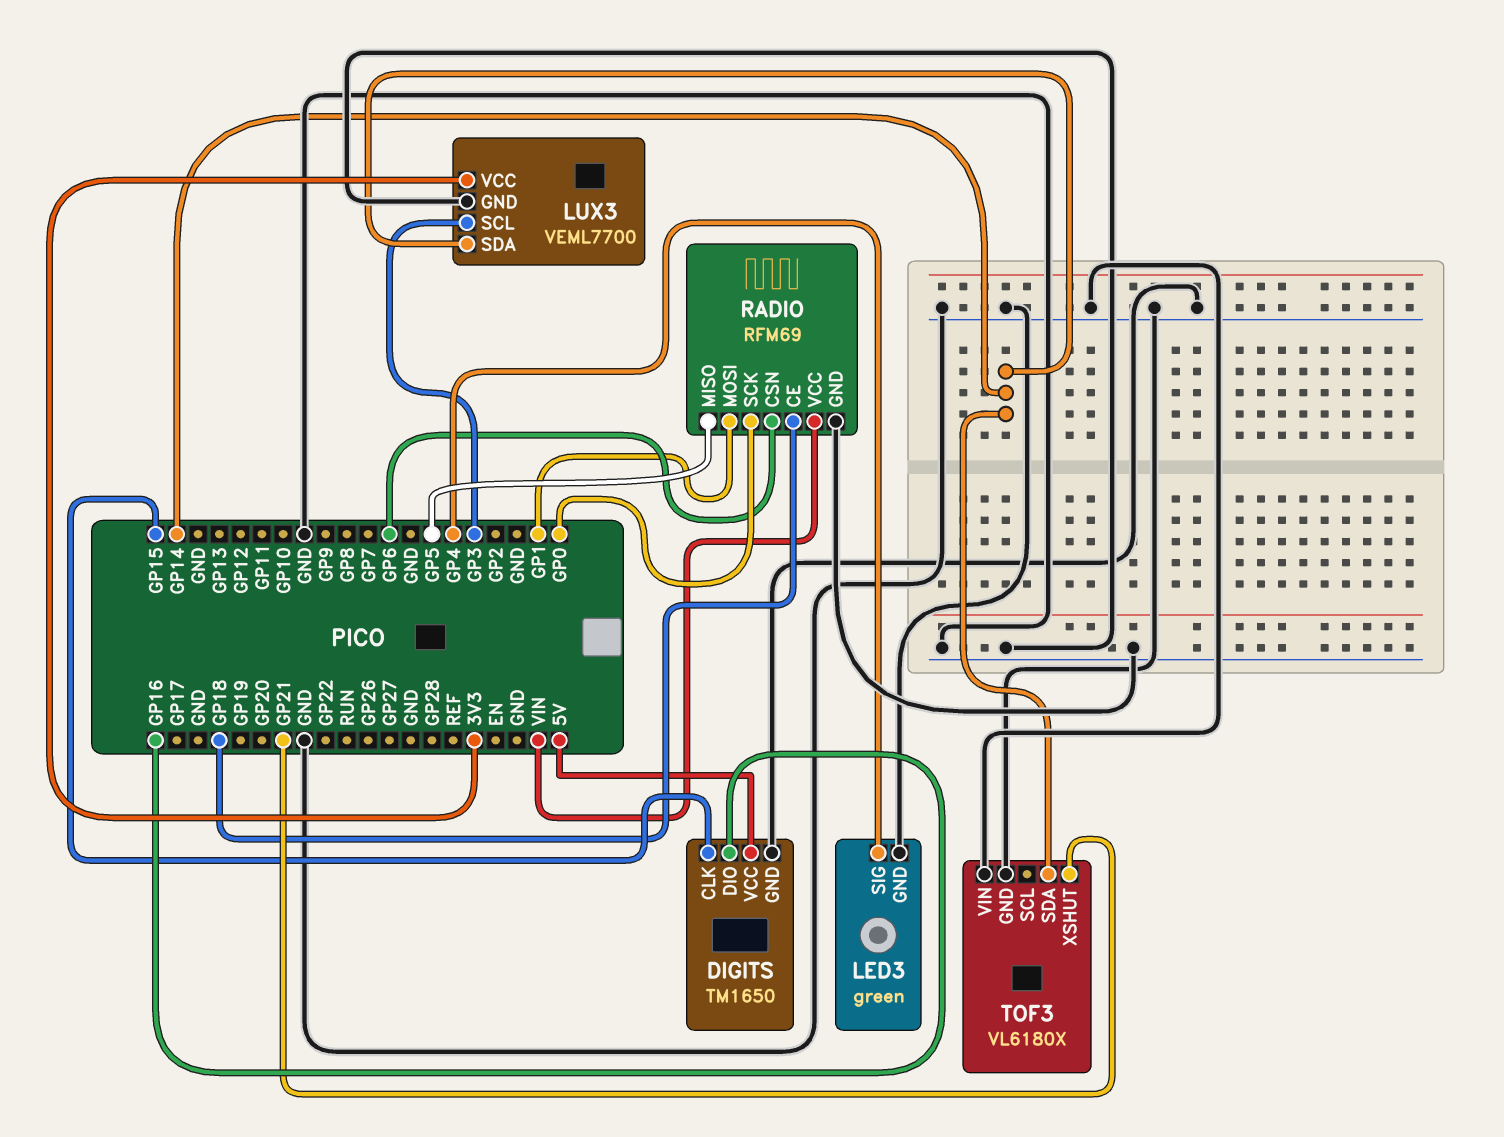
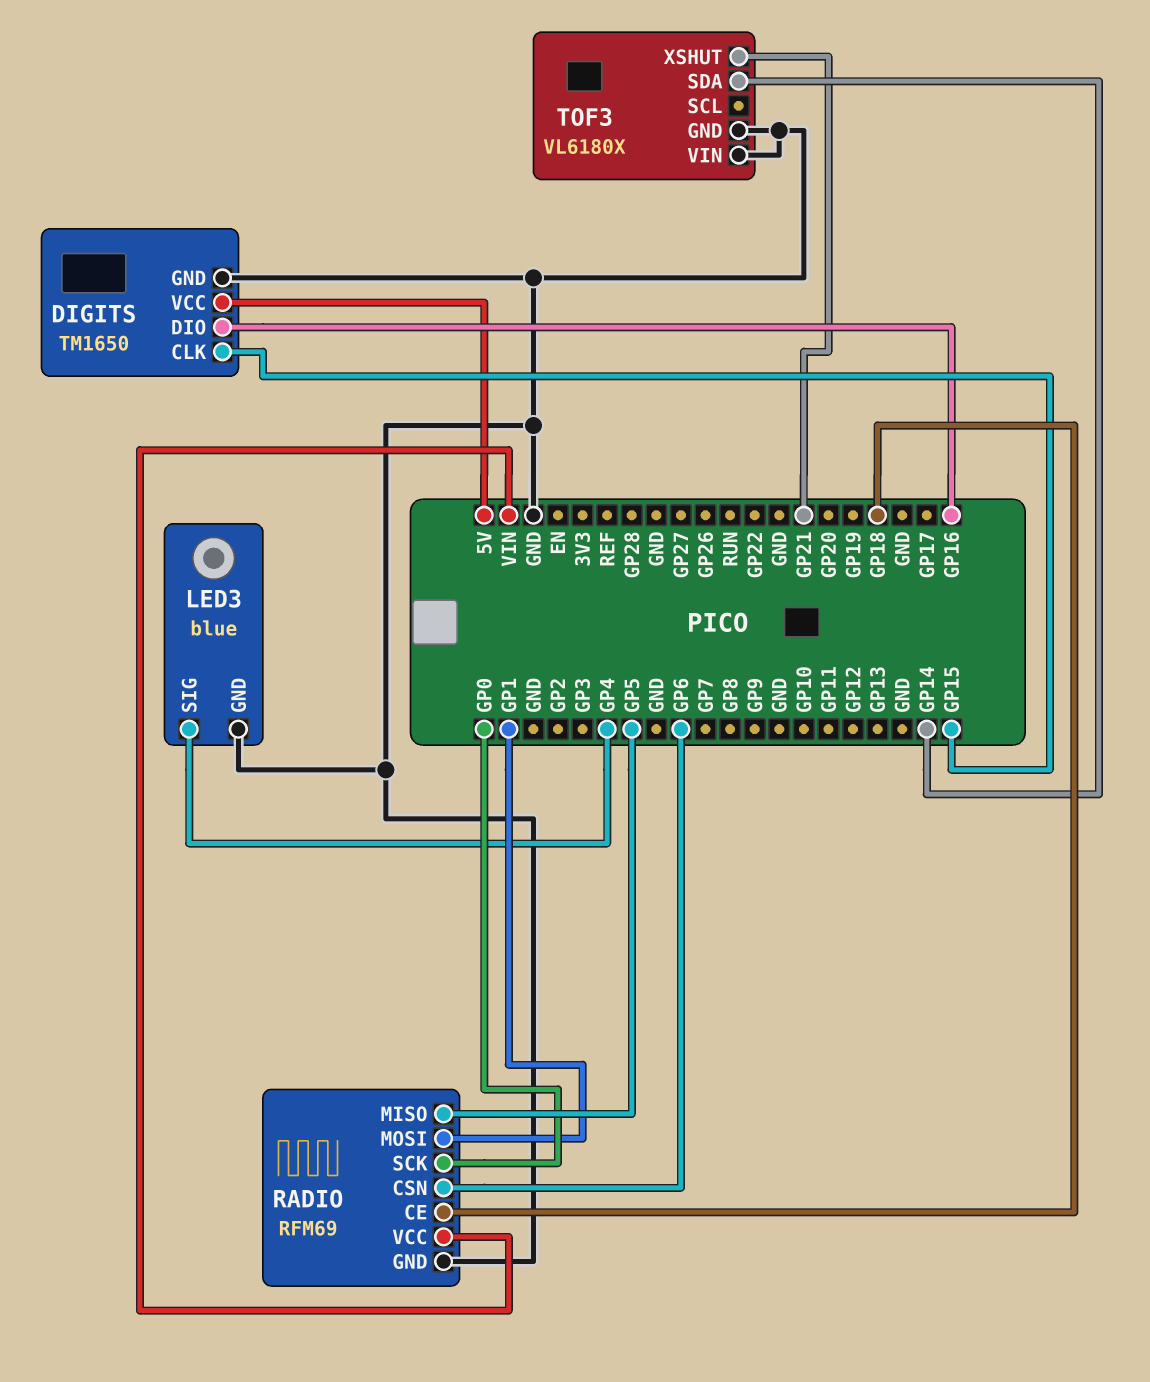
LED3: green -> blue
LUX3: VEML7700 -> none
LUX3 pin GND: GND -> none
LUX3 pin SCL: GP3 -> none
LUX3 pin SDA: GP14 -> none
LUX3 pin VCC: 3V3 -> none

